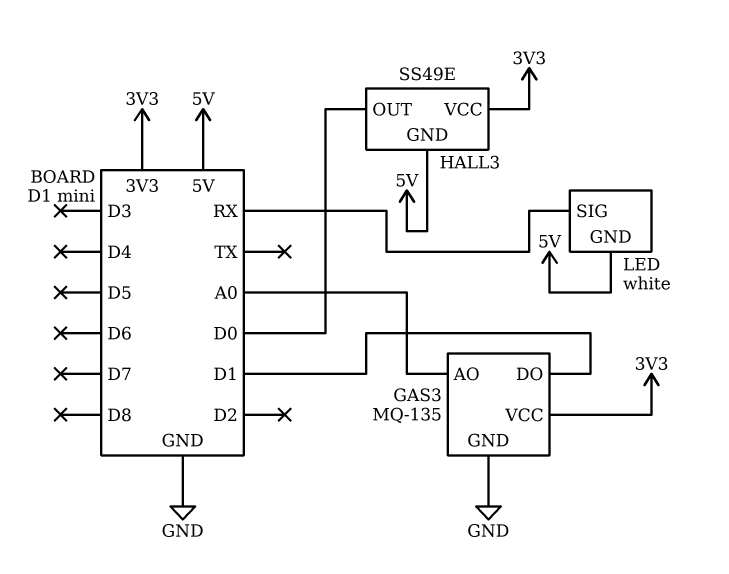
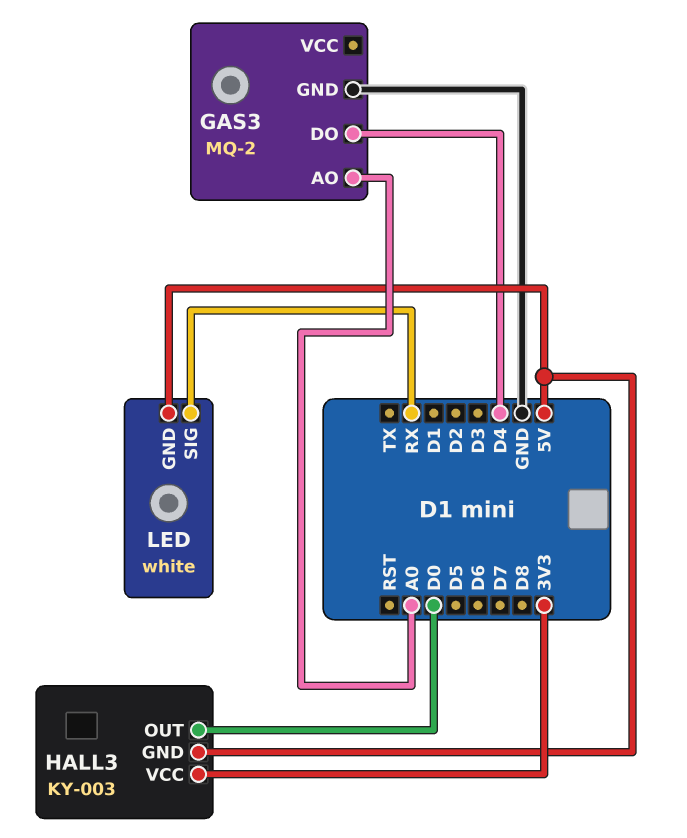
GAS3: MQ-135 -> MQ-2
GAS3 pin DO: D1 -> D4
GAS3 pin VCC: 3V3 -> none
HALL3: SS49E -> KY-003

